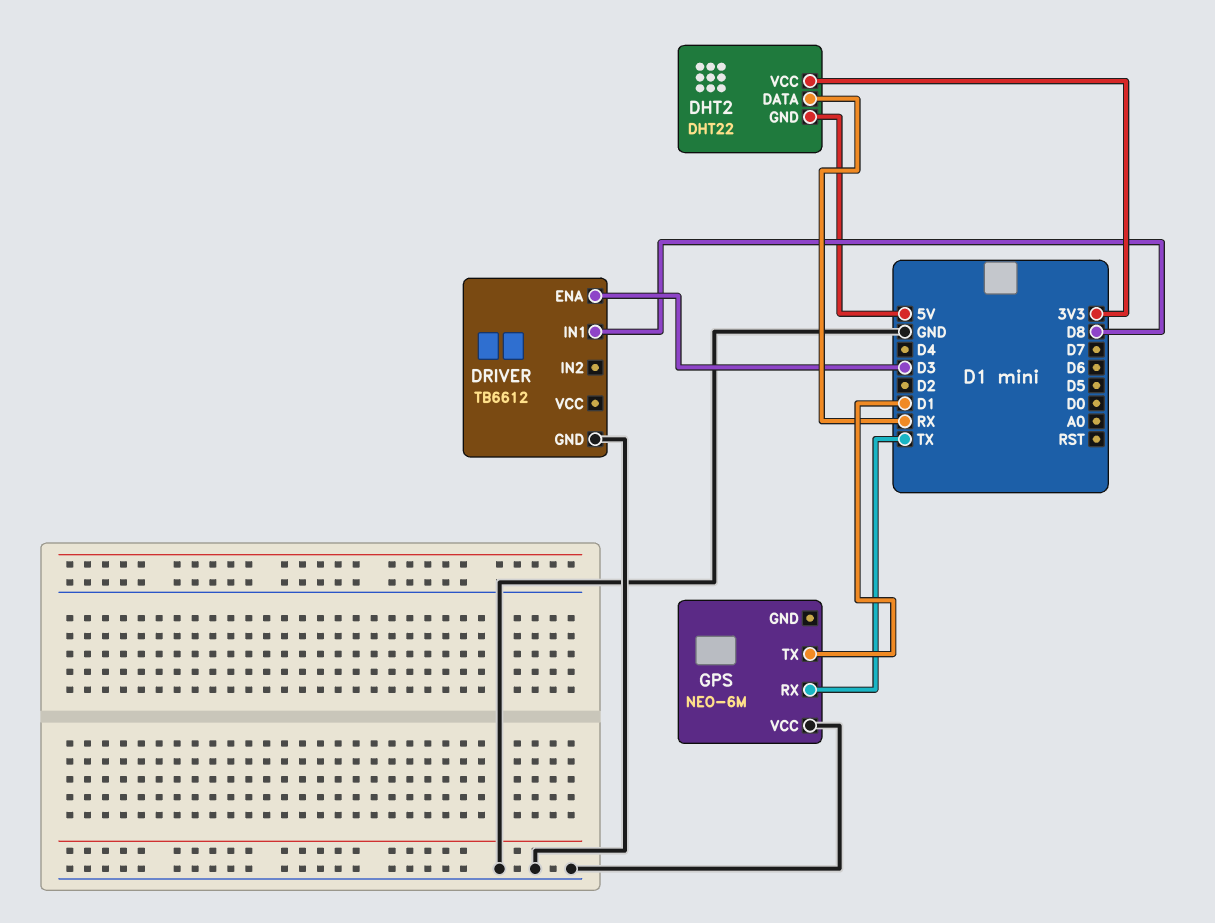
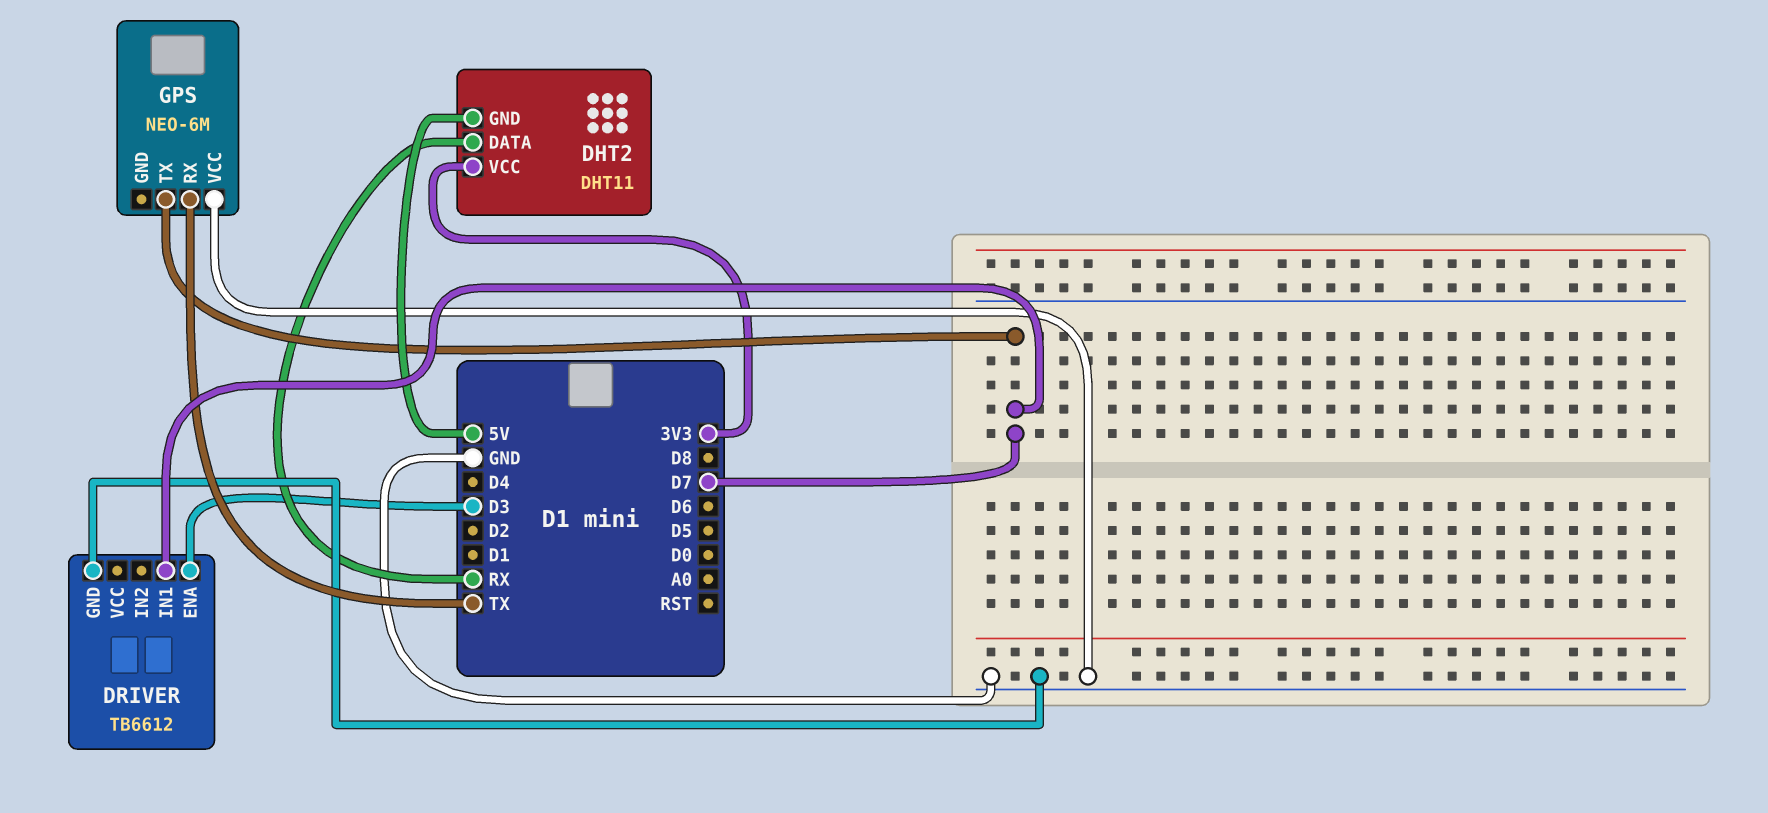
DHT2: DHT22 -> DHT11
DRIVER pin IN1: D8 -> D7
GPS pin TX: D1 -> D7

